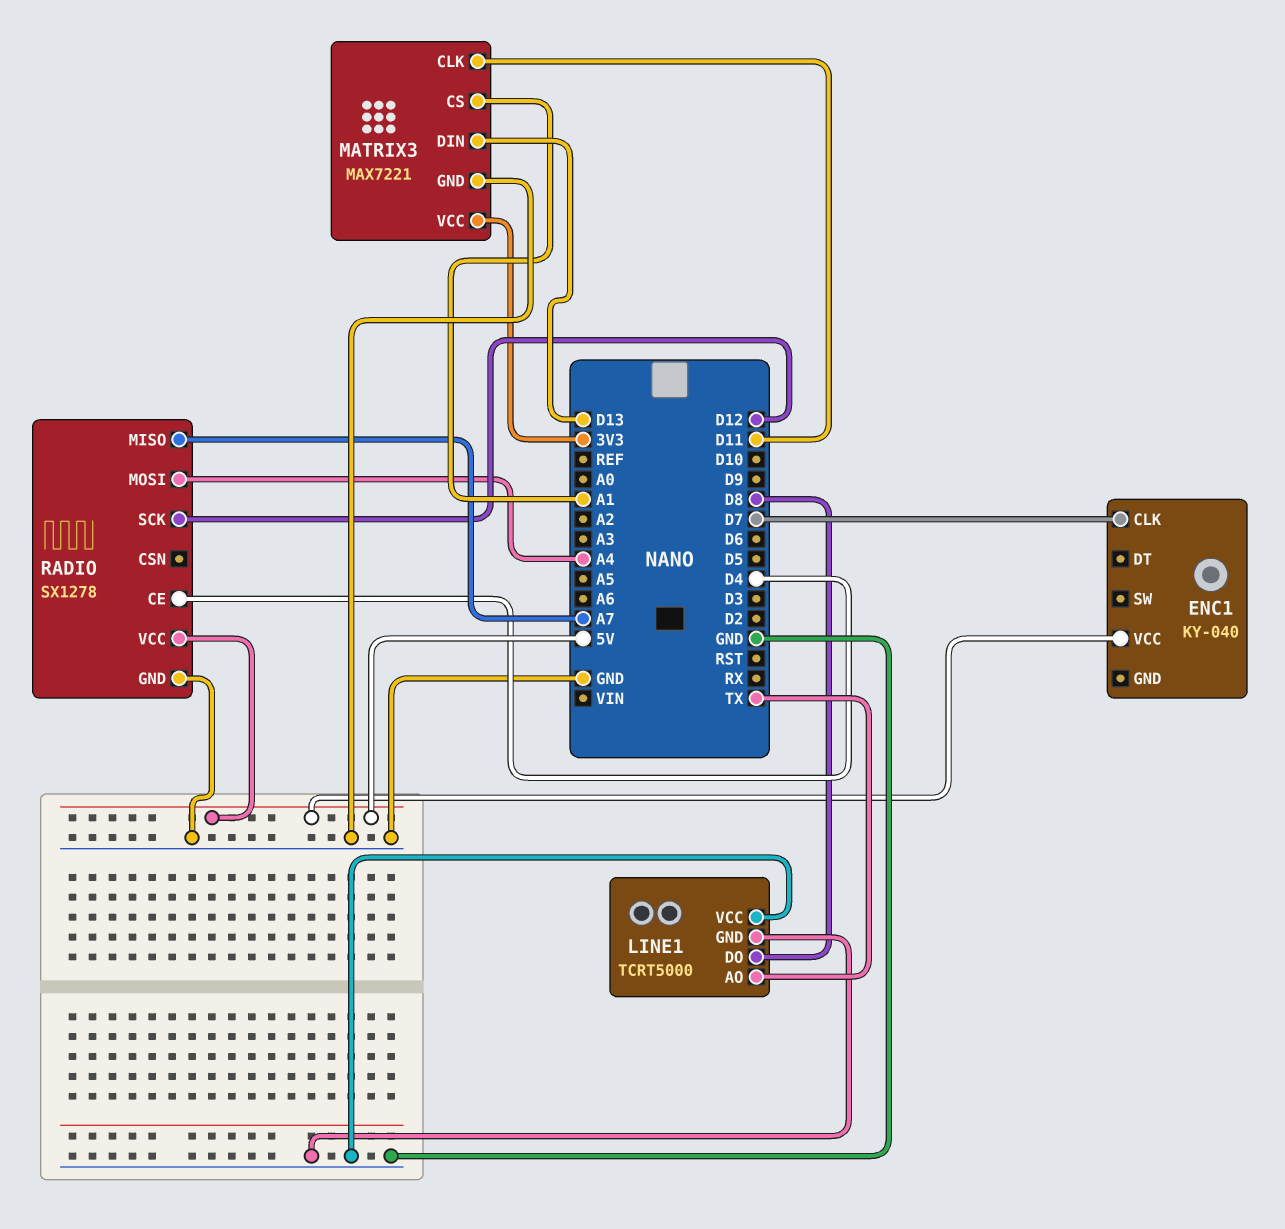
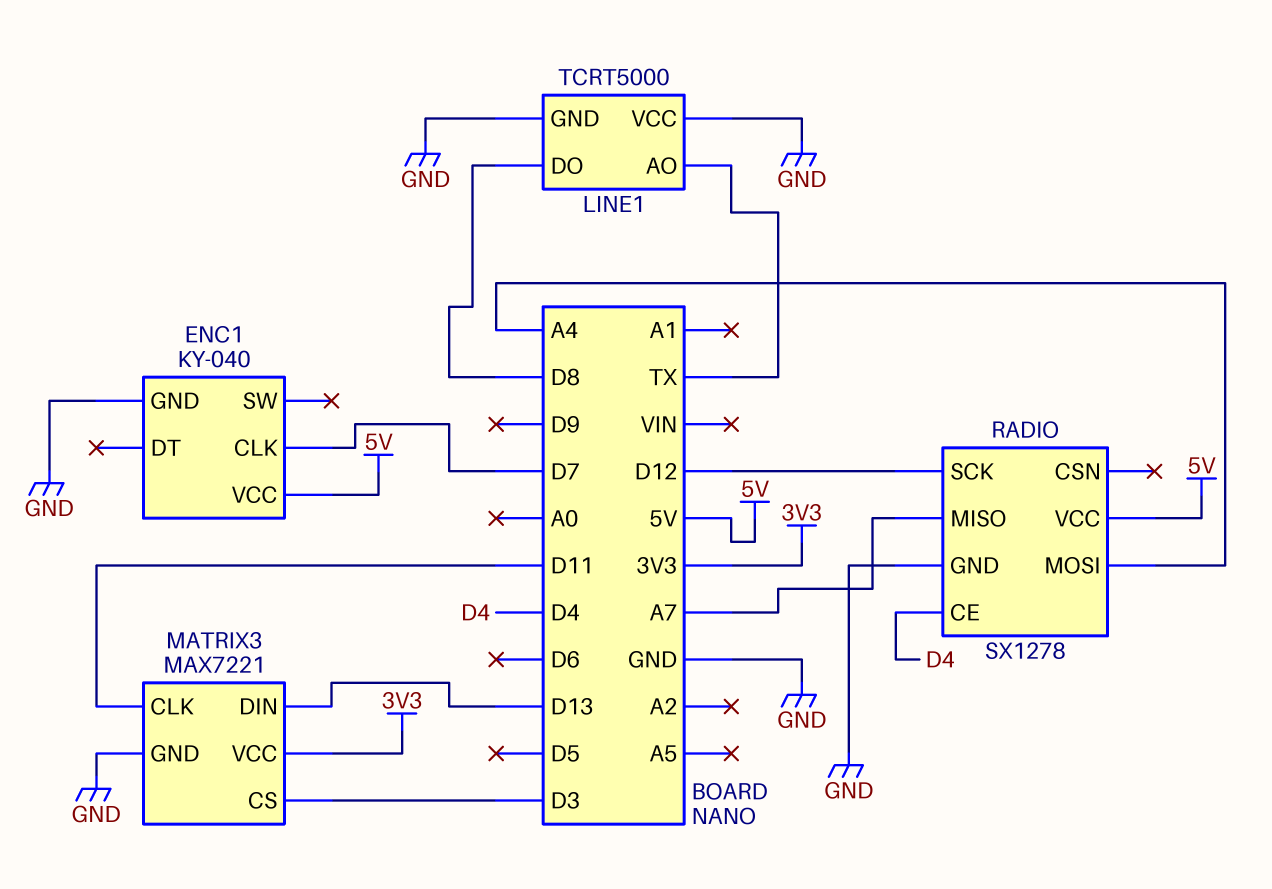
ENC1 pin GND: none -> GND
MATRIX3 pin CS: A1 -> D3

